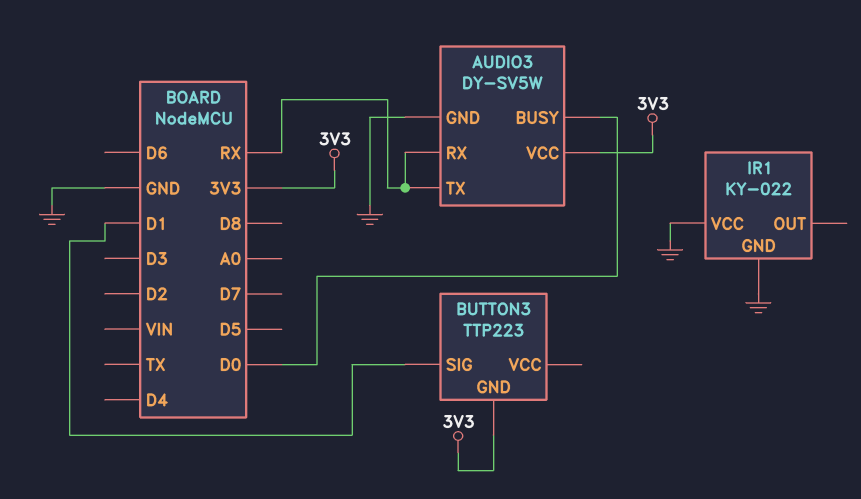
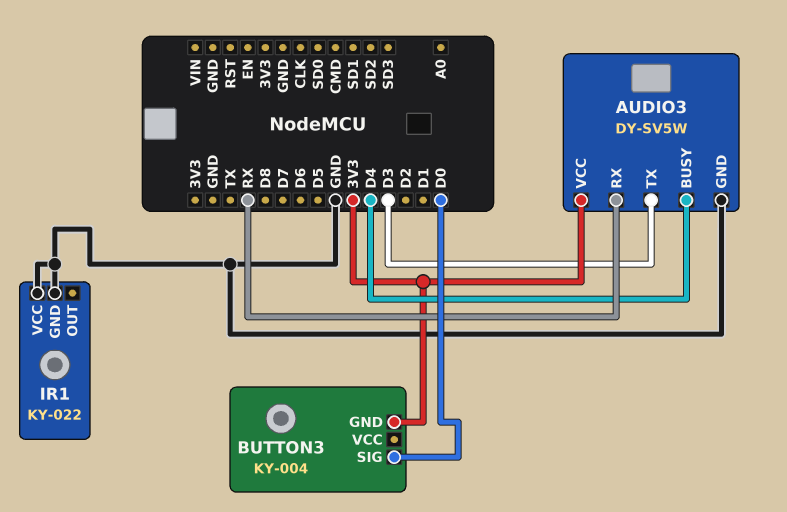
AUDIO3 pin BUSY: D0 -> D4
AUDIO3 pin TX: RX -> D3
BUTTON3: TTP223 -> KY-004
BUTTON3 pin SIG: D1 -> D0

